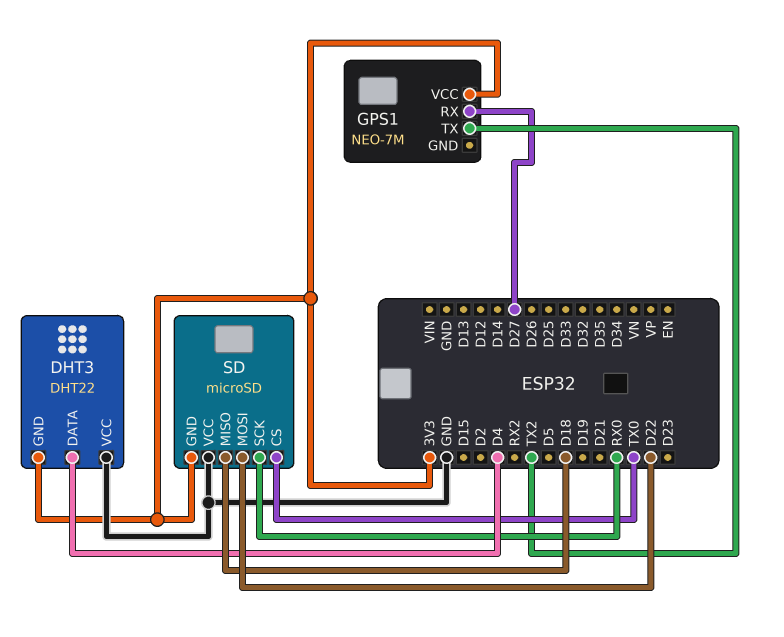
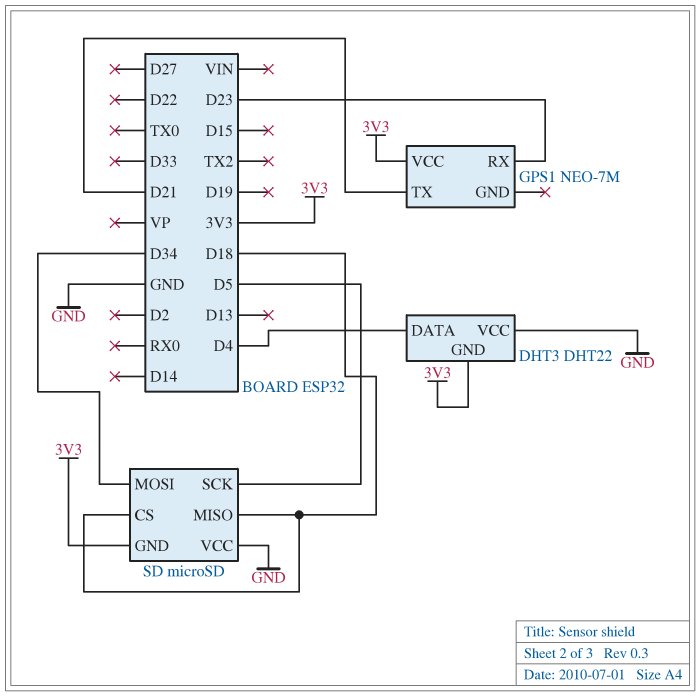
GPS1 pin RX: D27 -> D23
GPS1 pin TX: TX2 -> D21
SD pin CS: TX0 -> D18
SD pin MOSI: D22 -> D34
SD pin SCK: RX0 -> D5

